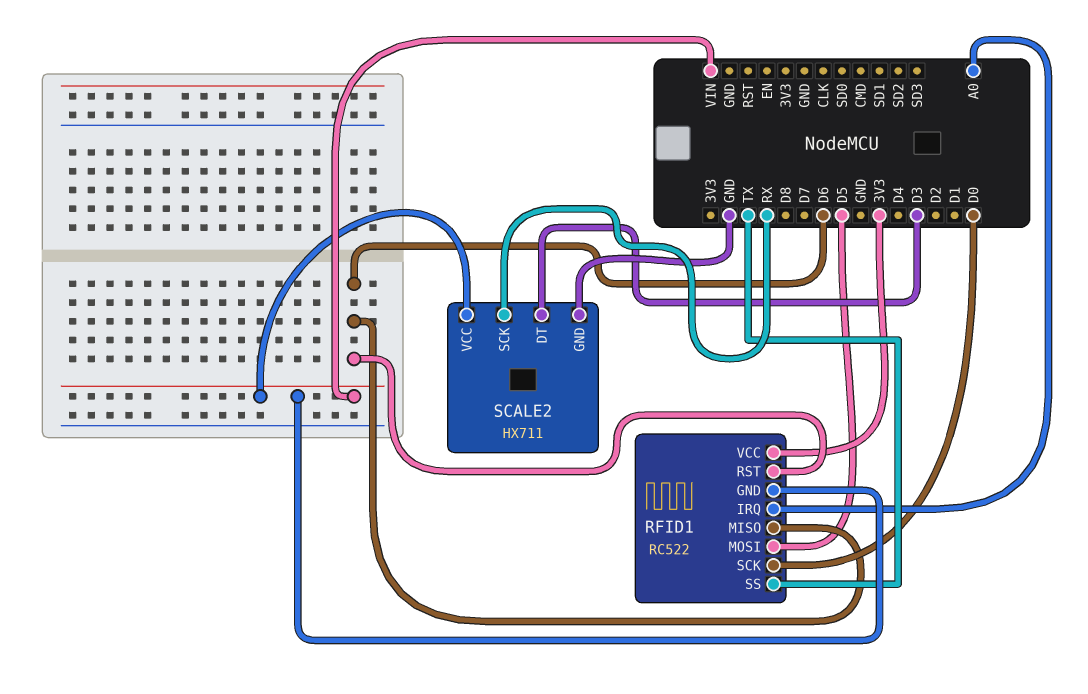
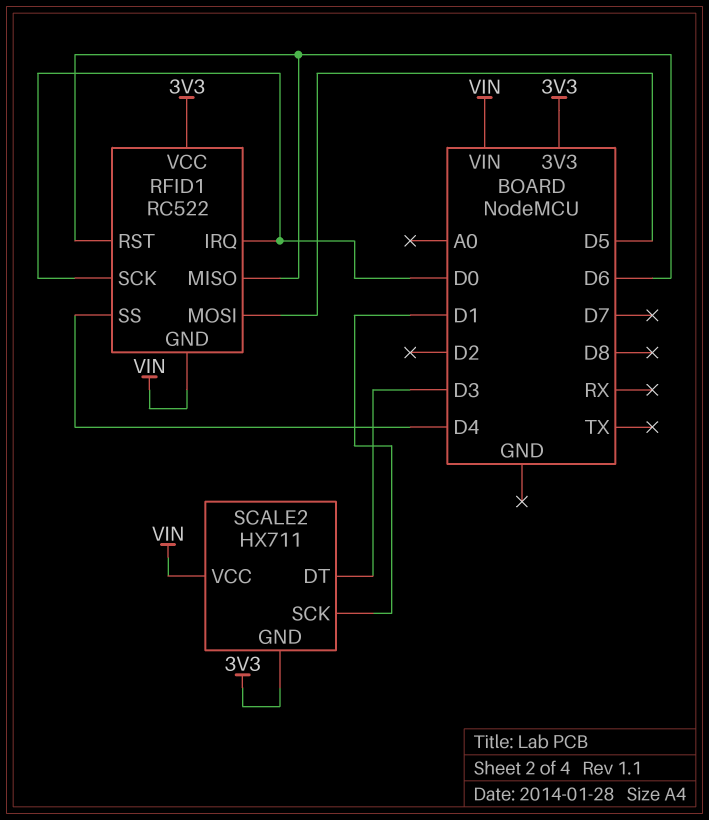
RFID1 pin IRQ: A0 -> D0
RFID1 pin SS: TX -> D4
SCALE2 pin GND: GND -> 3V3
SCALE2 pin SCK: RX -> D1

